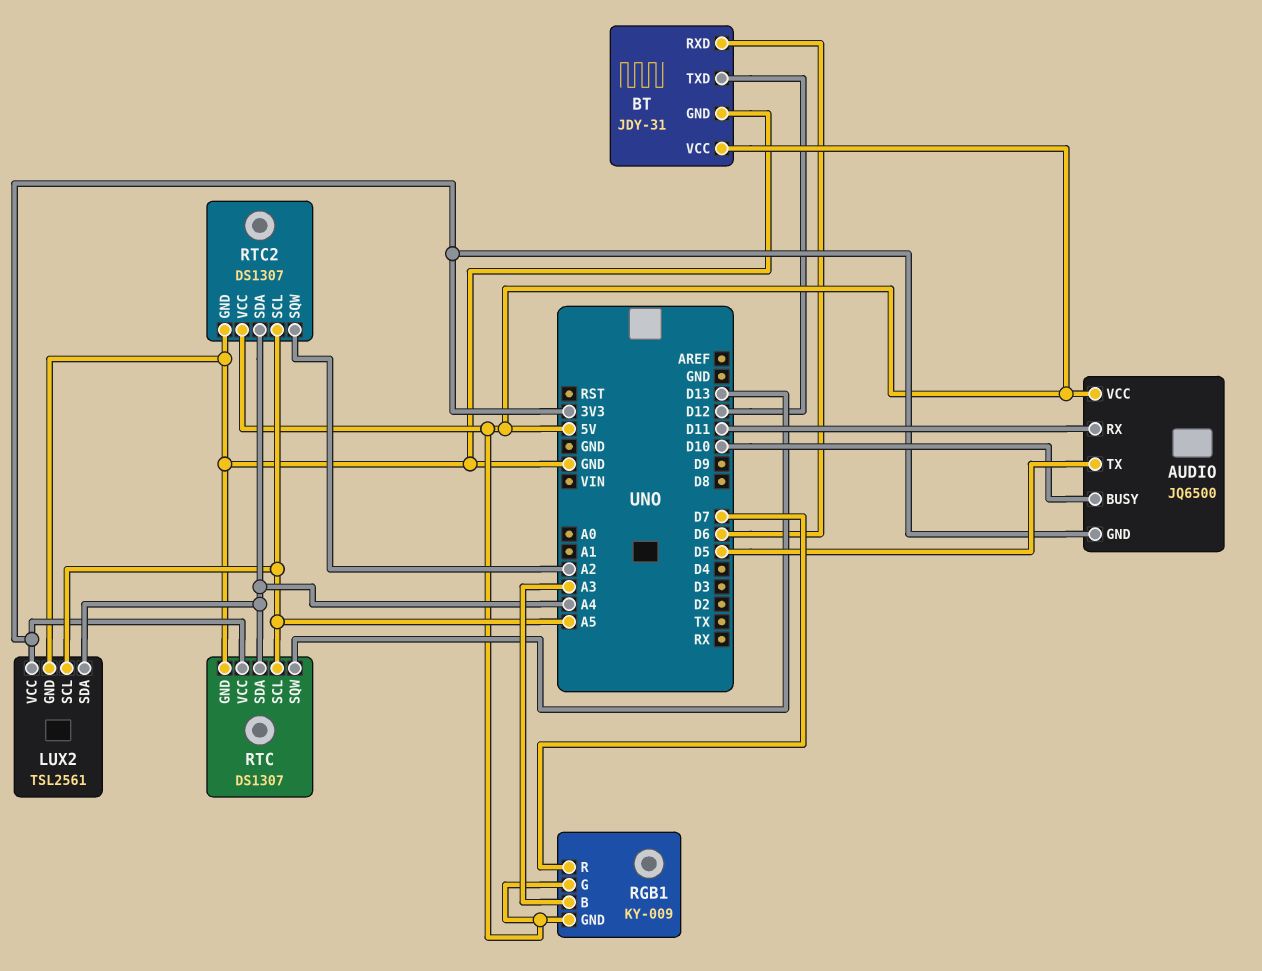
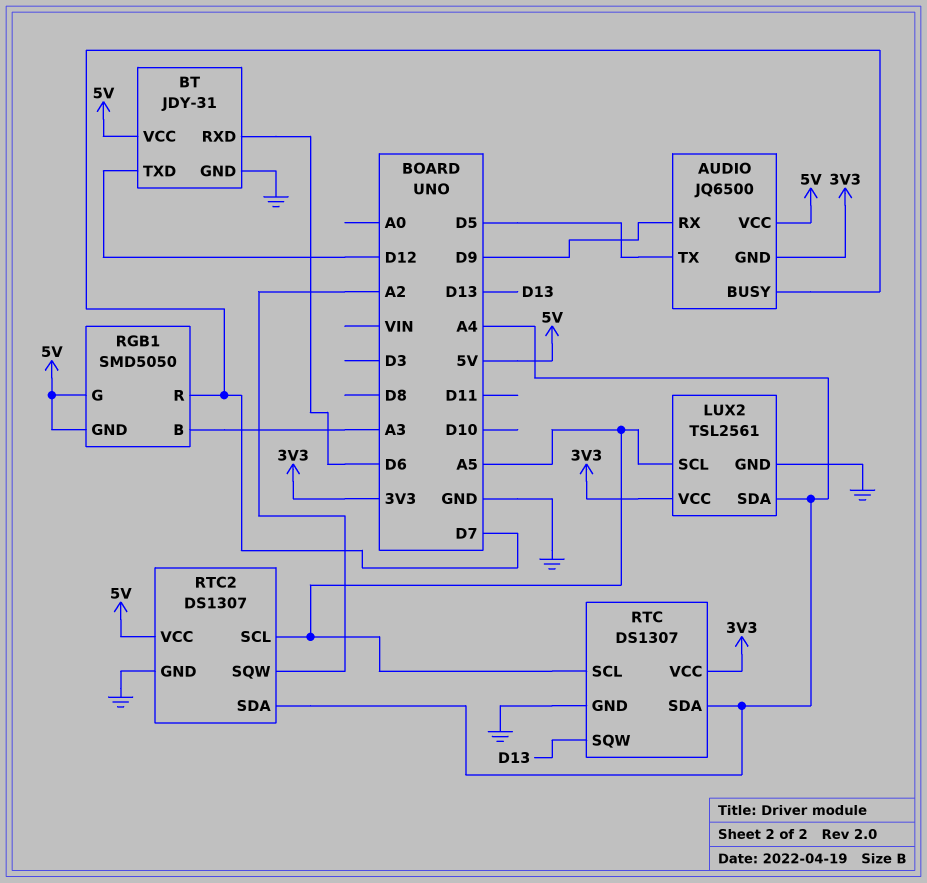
AUDIO pin BUSY: D10 -> D7
AUDIO pin RX: D11 -> D9
RGB1: KY-009 -> SMD5050

